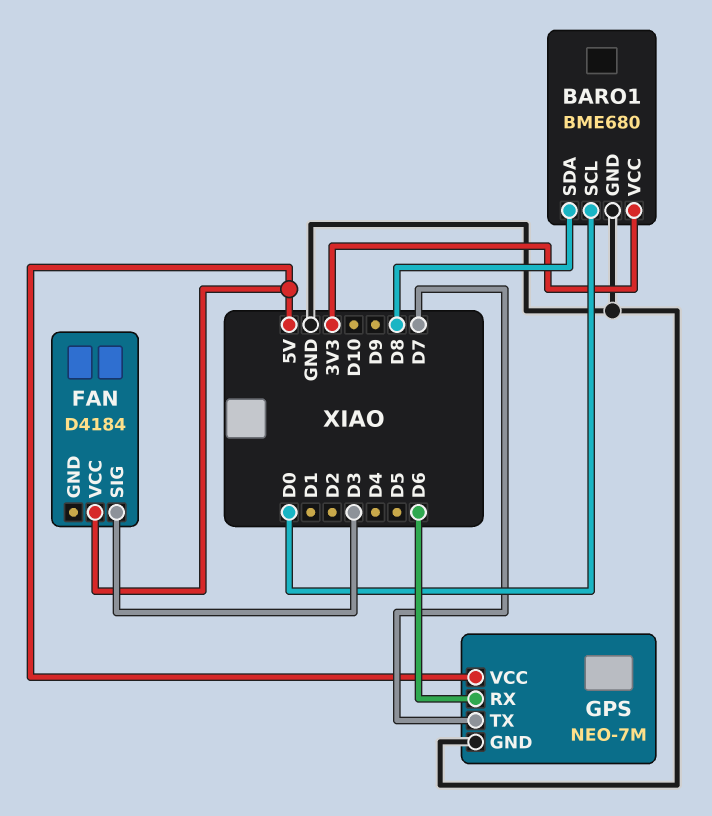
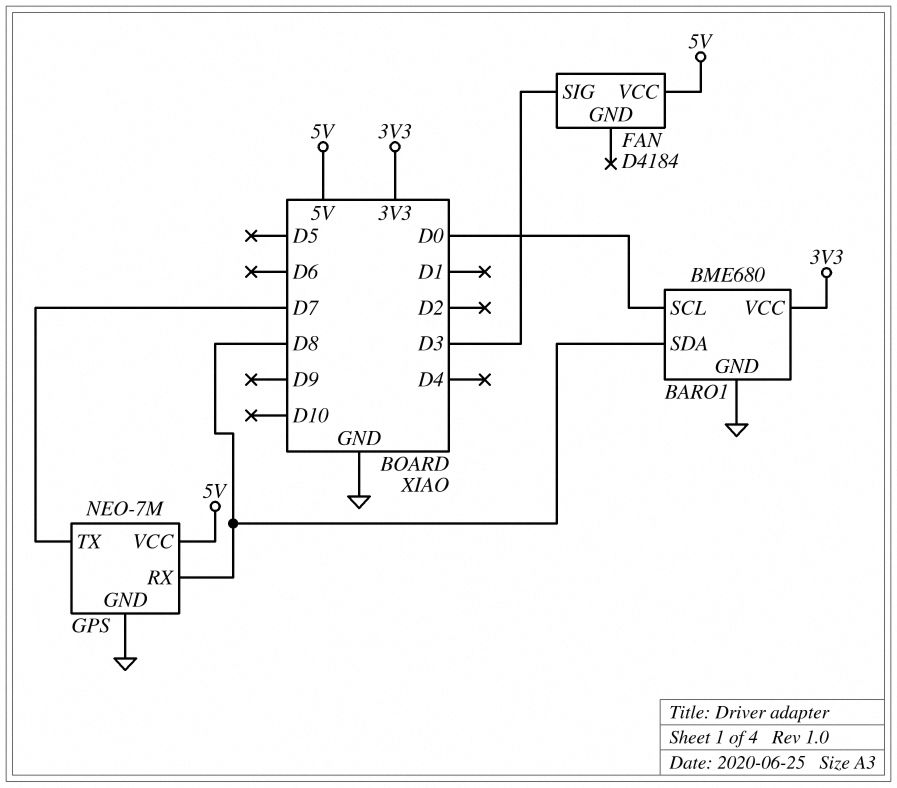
GPS pin RX: D6 -> D8

